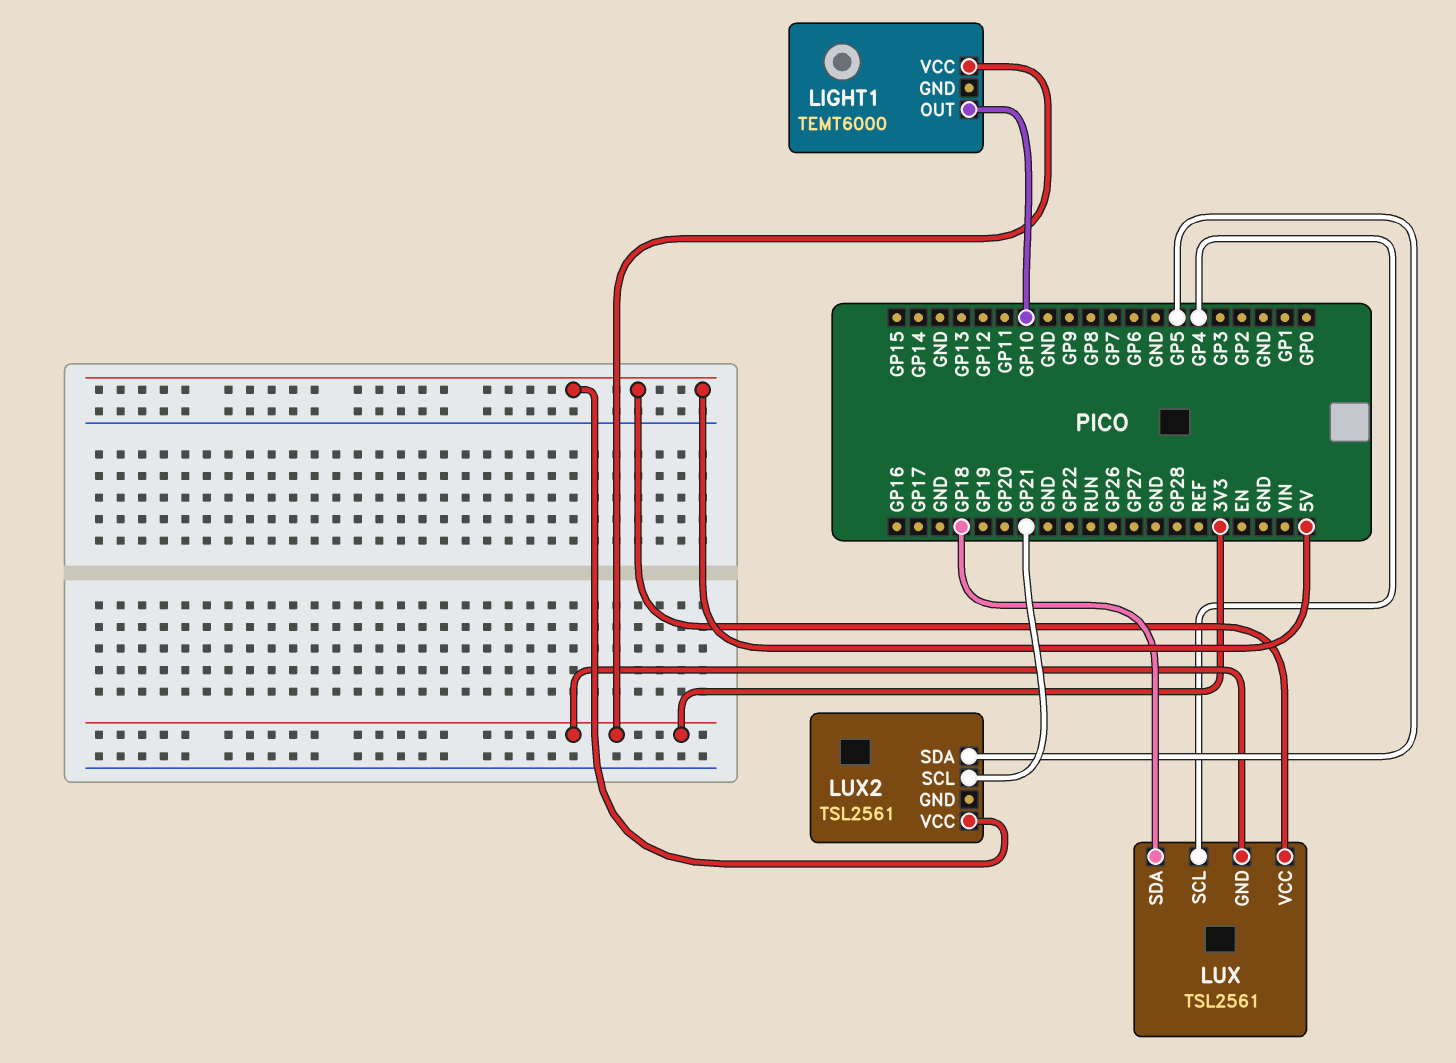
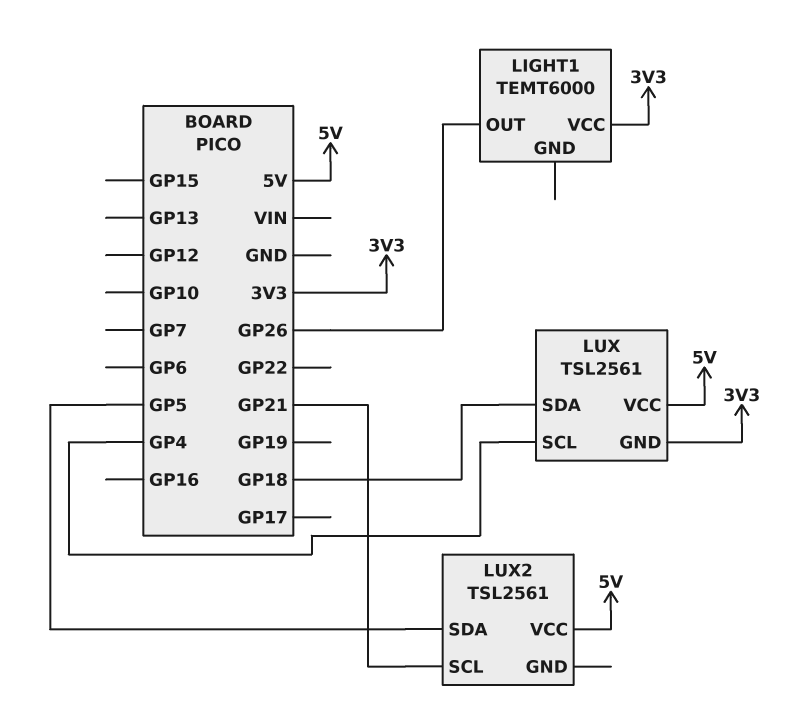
LIGHT1 pin OUT: GP10 -> GP26

